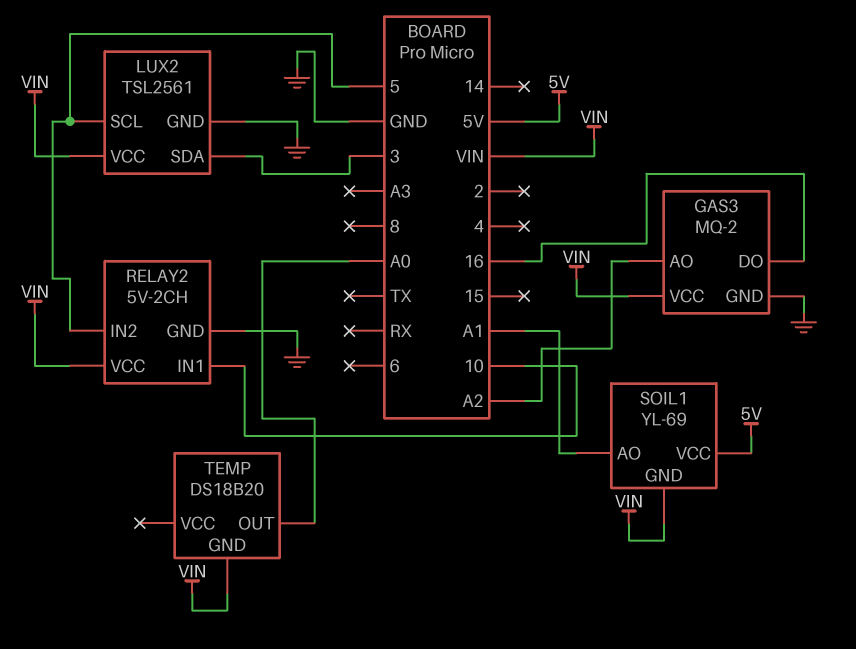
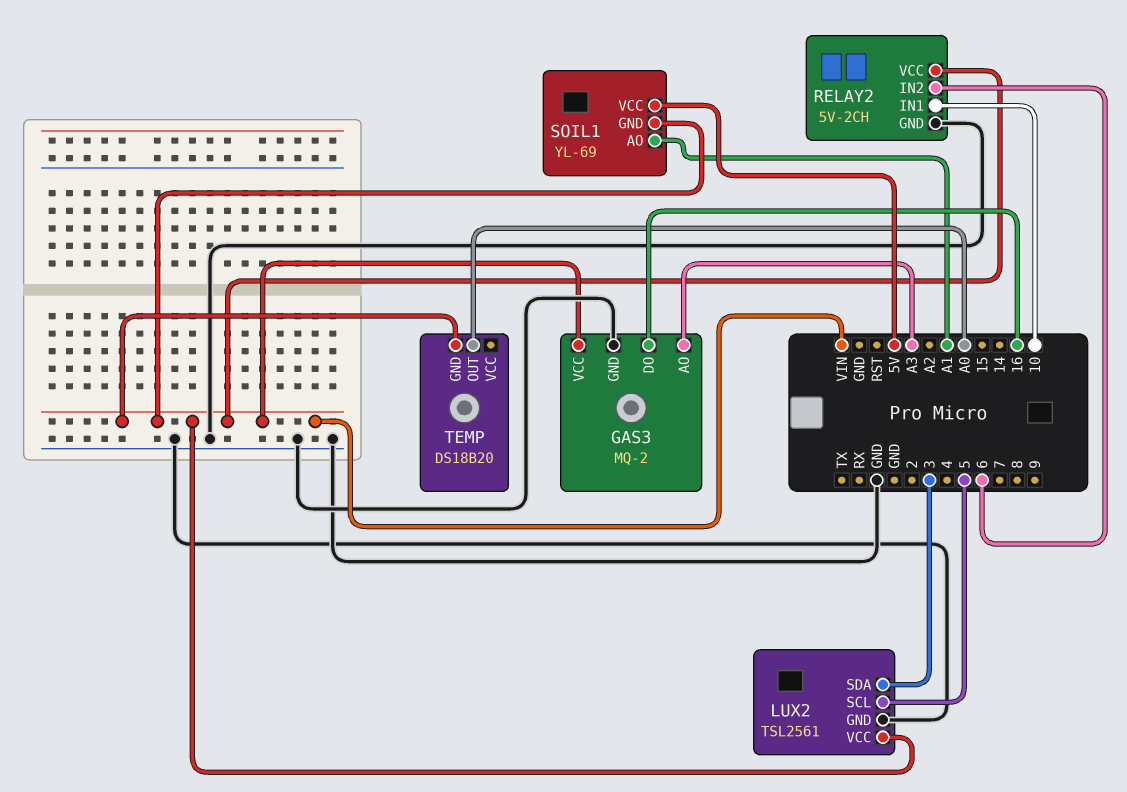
GAS3 pin AO: A2 -> A3
RELAY2 pin IN2: 5 -> 6

